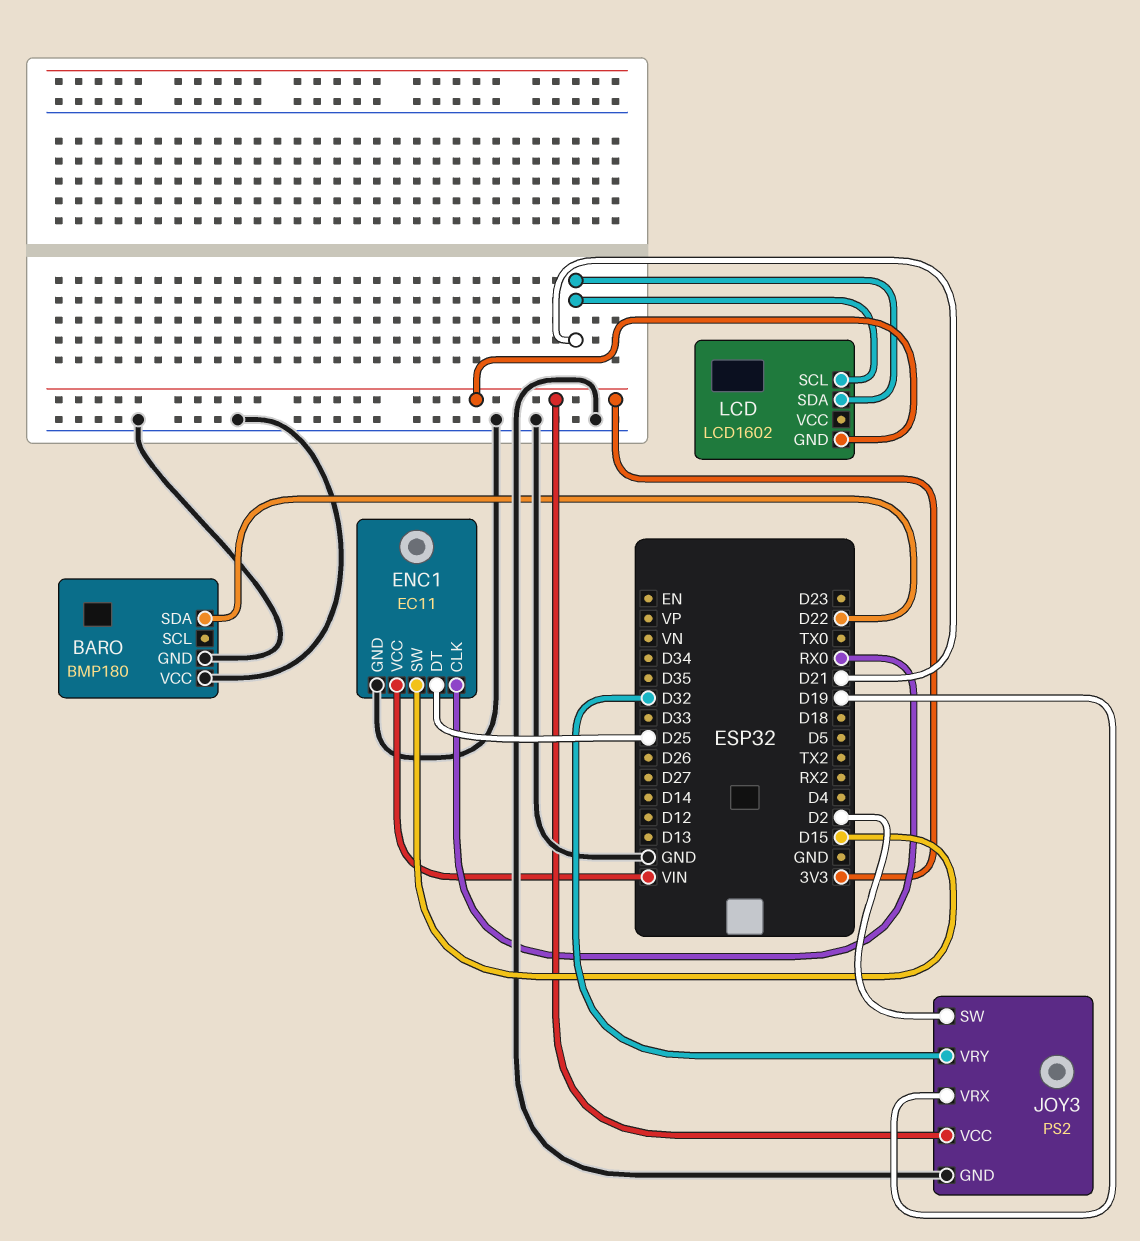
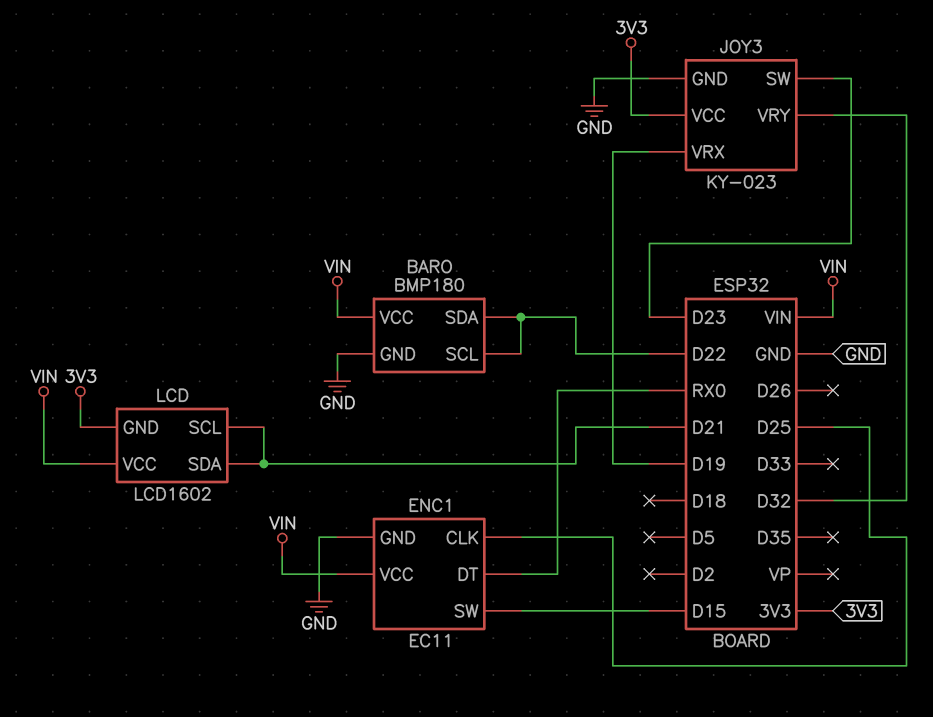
BARO pin SCL: none -> D22
BARO pin VCC: GND -> VIN
ENC1 pin CLK: RX0 -> D25
ENC1 pin DT: D25 -> RX0
JOY3: PS2 -> KY-023
JOY3 pin SW: D2 -> D23
LCD pin VCC: none -> VIN

